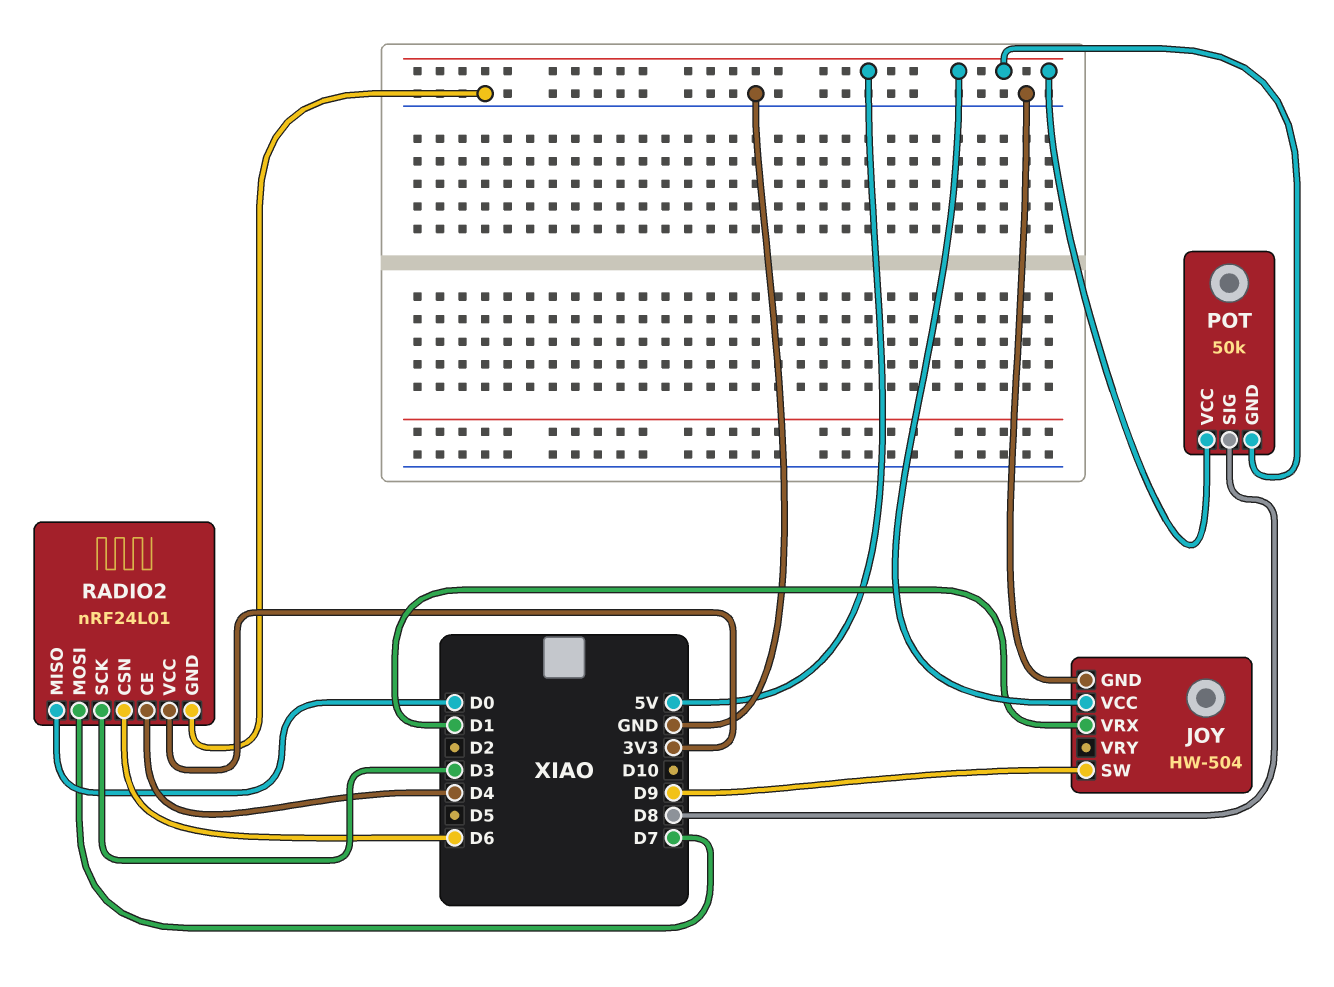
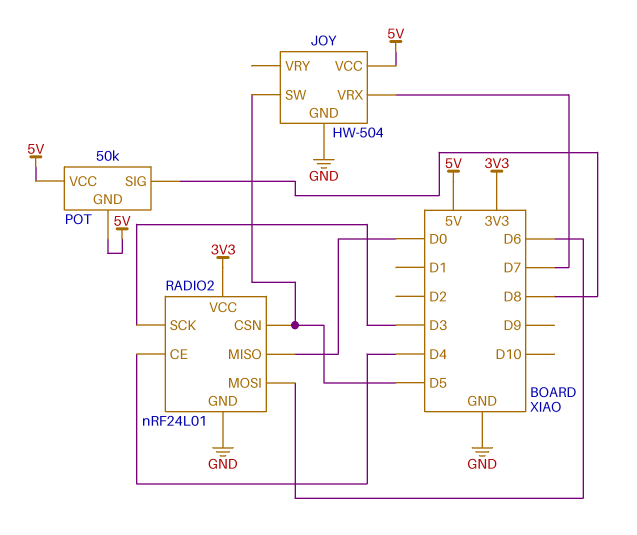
JOY pin SW: D9 -> D5
JOY pin VRX: D1 -> D7
RADIO2 pin CSN: D6 -> D5
RADIO2 pin MOSI: D7 -> D6

